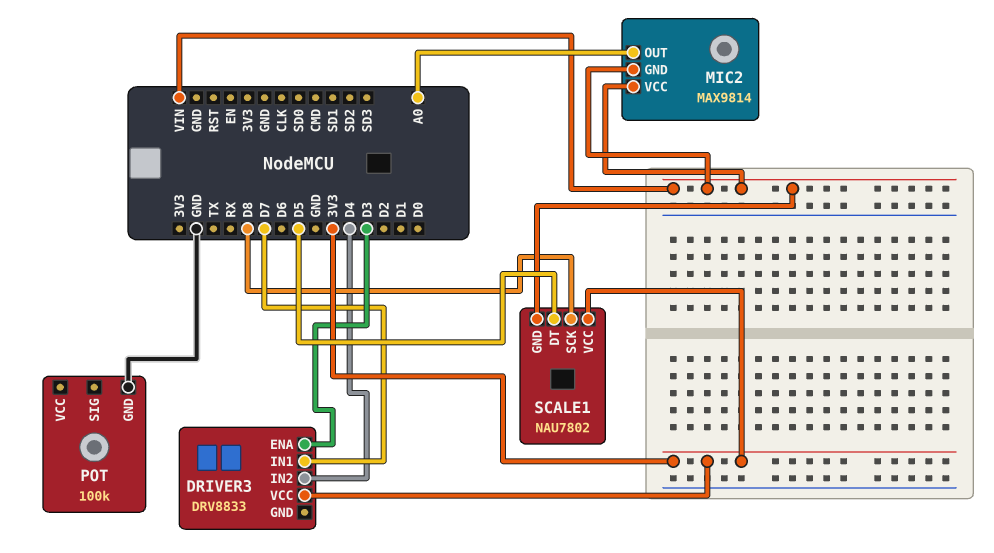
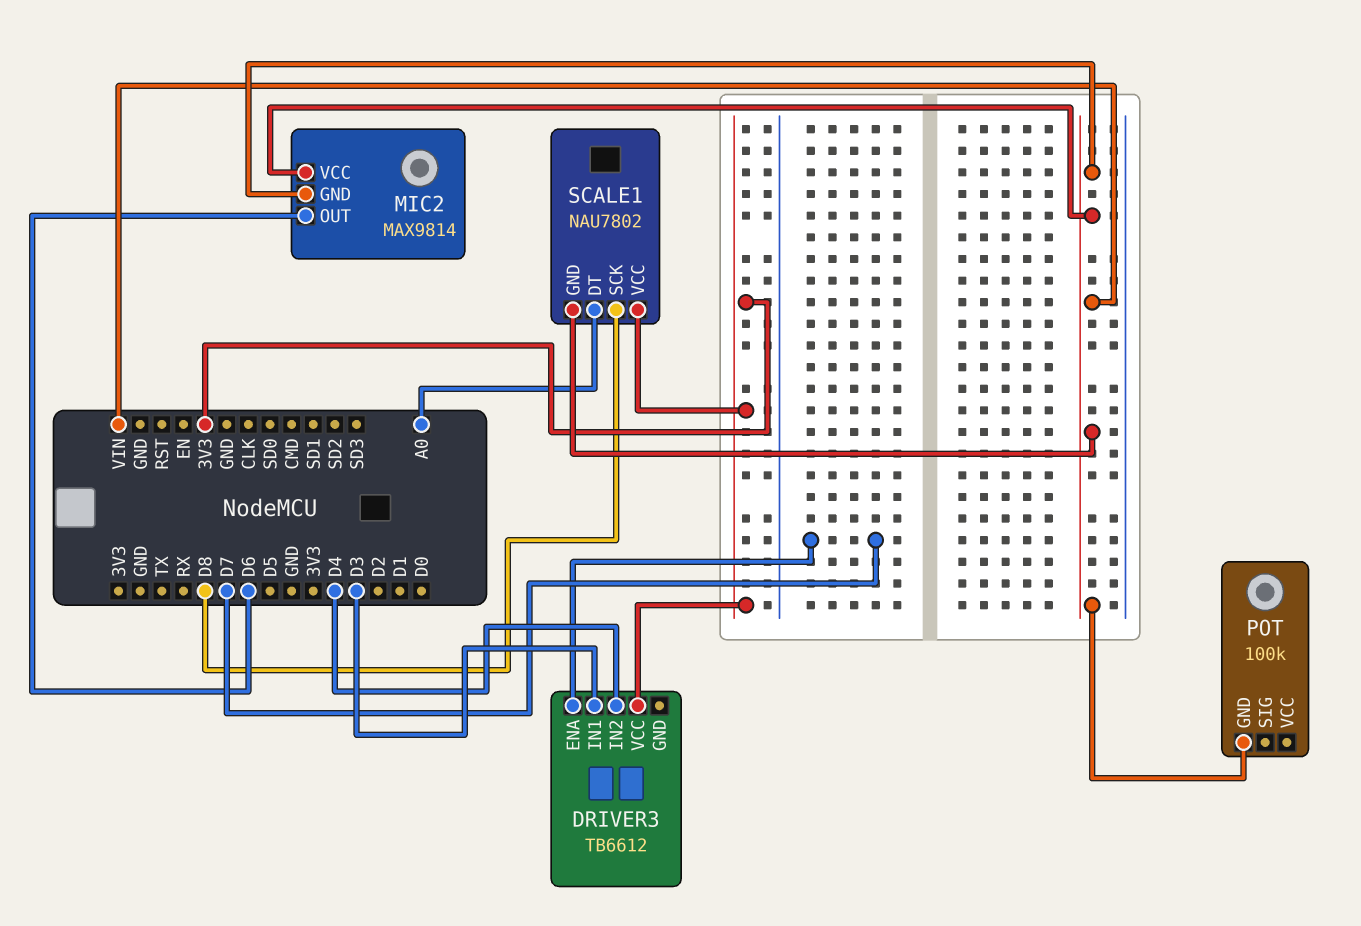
DRIVER3: DRV8833 -> TB6612
DRIVER3 pin ENA: D3 -> D7
DRIVER3 pin IN1: D7 -> D3
MIC2 pin OUT: A0 -> D6
POT pin GND: GND -> VIN
SCALE1 pin DT: D5 -> A0

